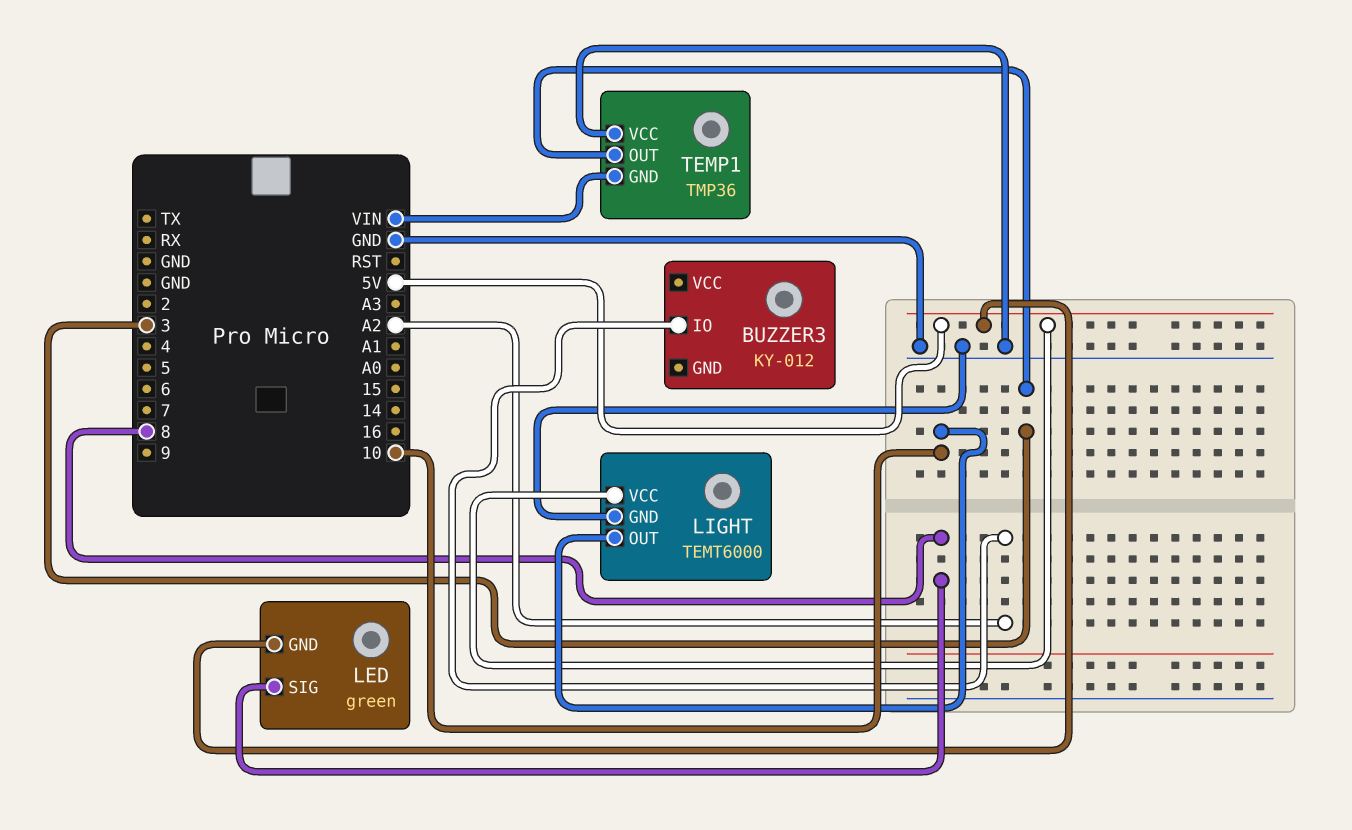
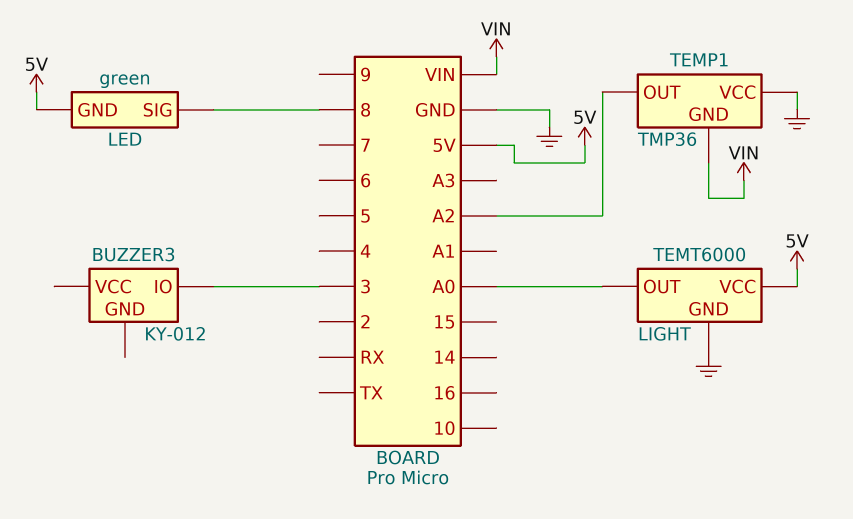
BUZZER3 pin IO: A2 -> 3
LIGHT pin OUT: 10 -> A0
TEMP1 pin OUT: 3 -> A2

